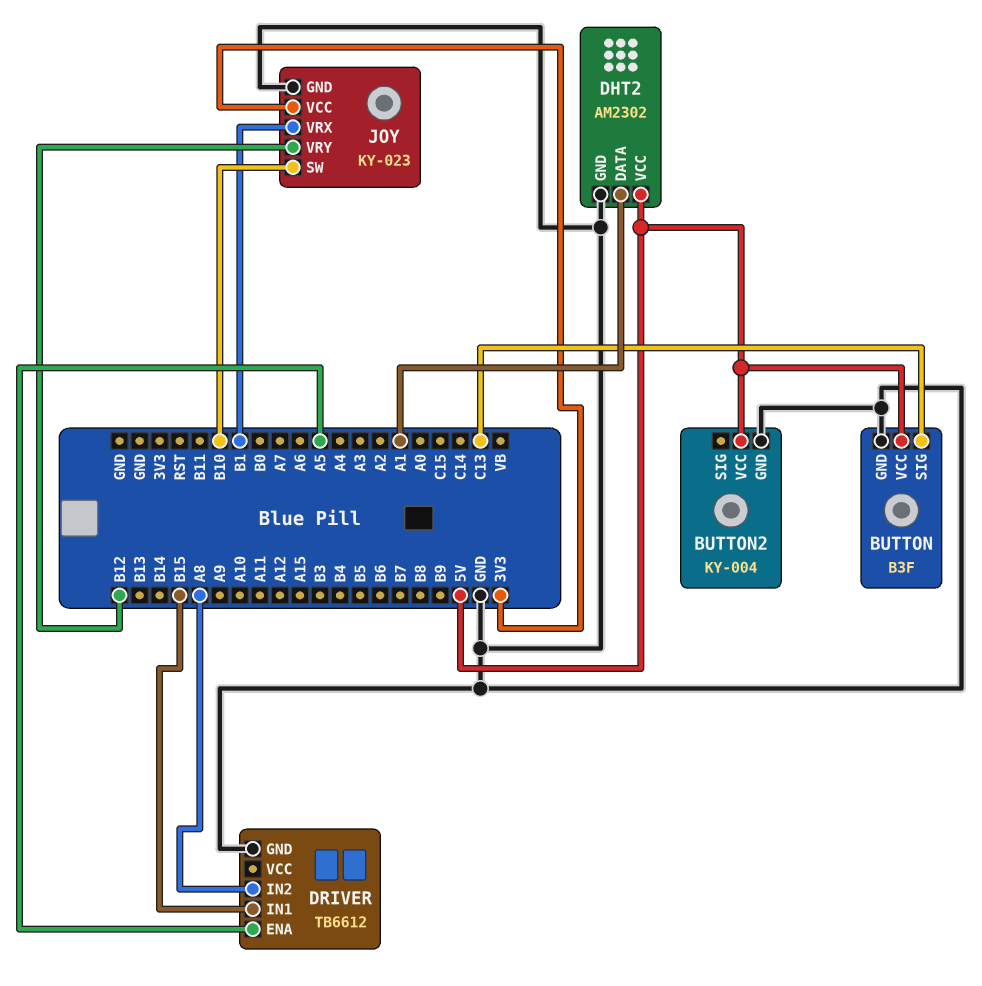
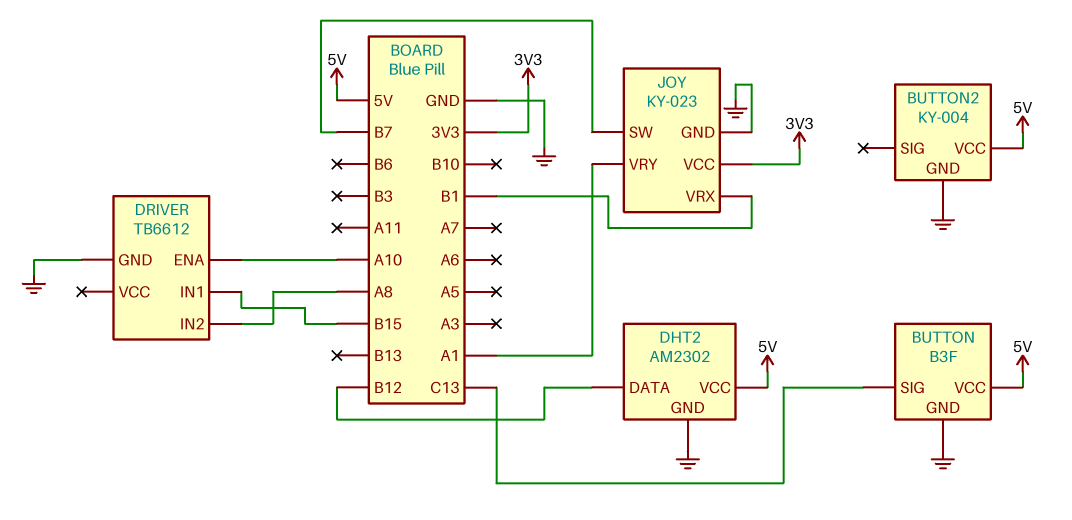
DHT2 pin DATA: A1 -> B12
DRIVER pin ENA: A5 -> A10
JOY pin SW: B10 -> B7
JOY pin VRY: B12 -> A1

